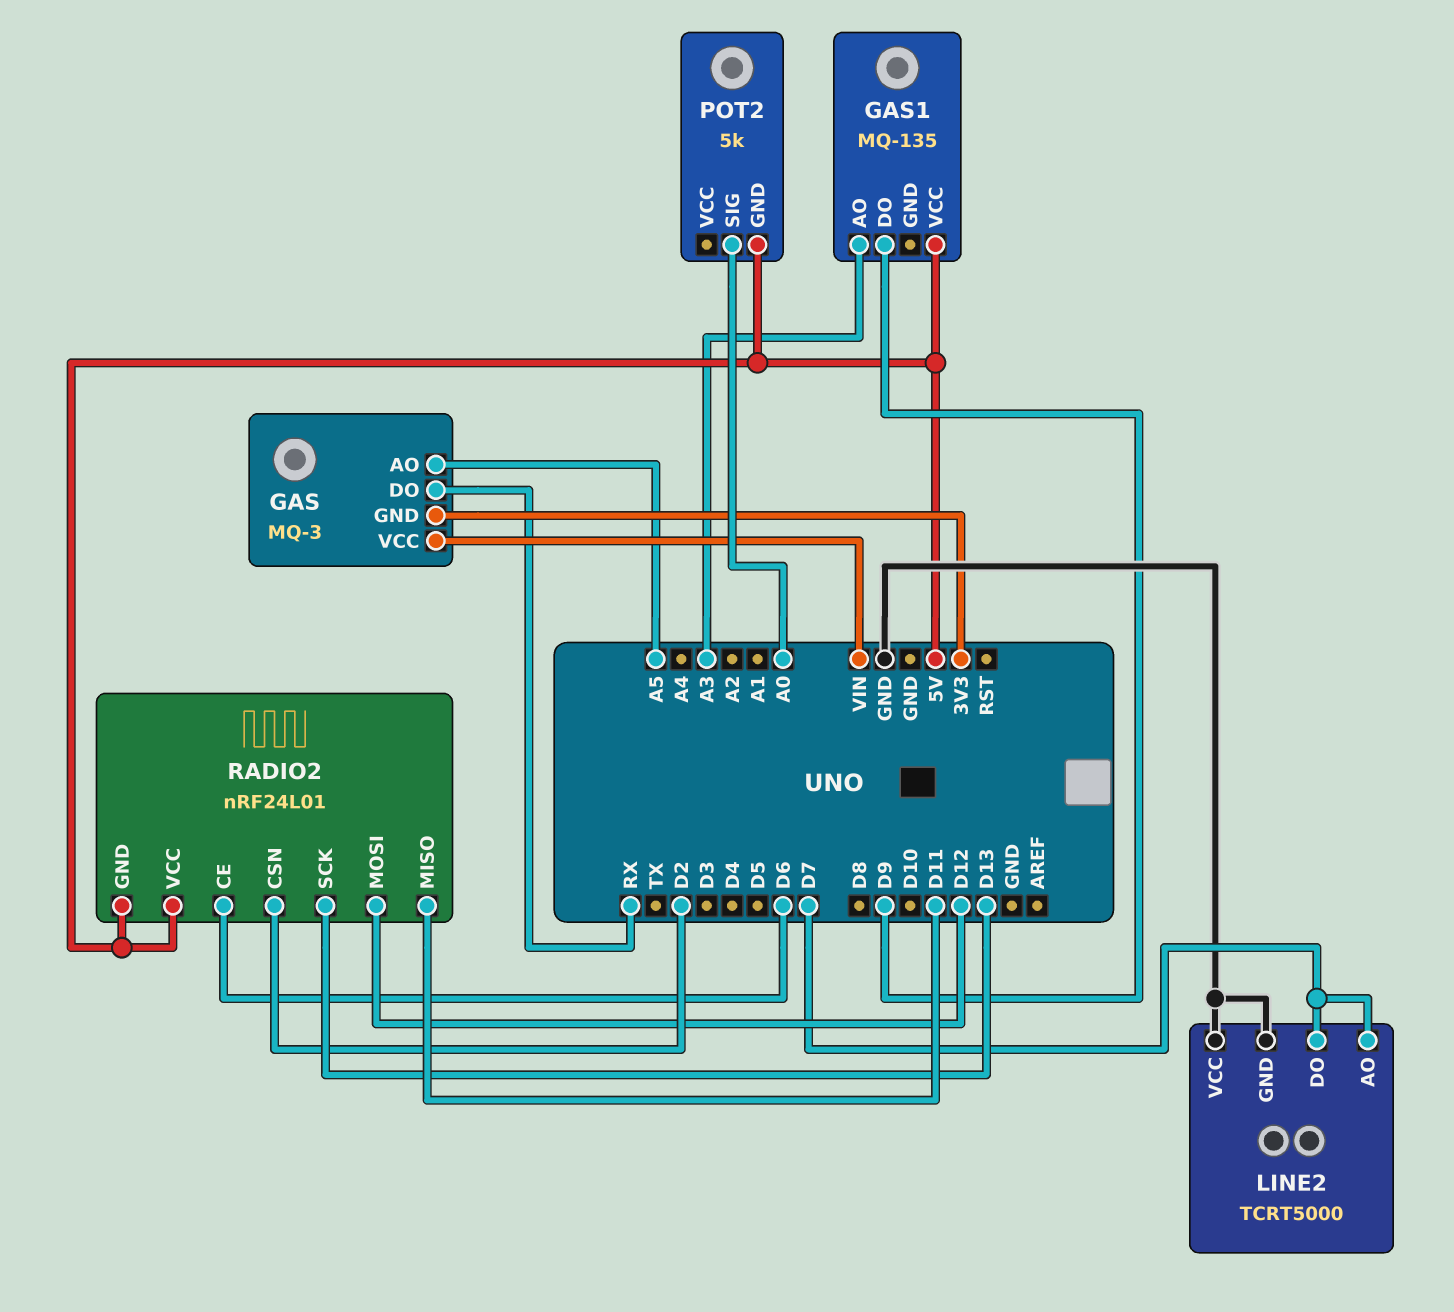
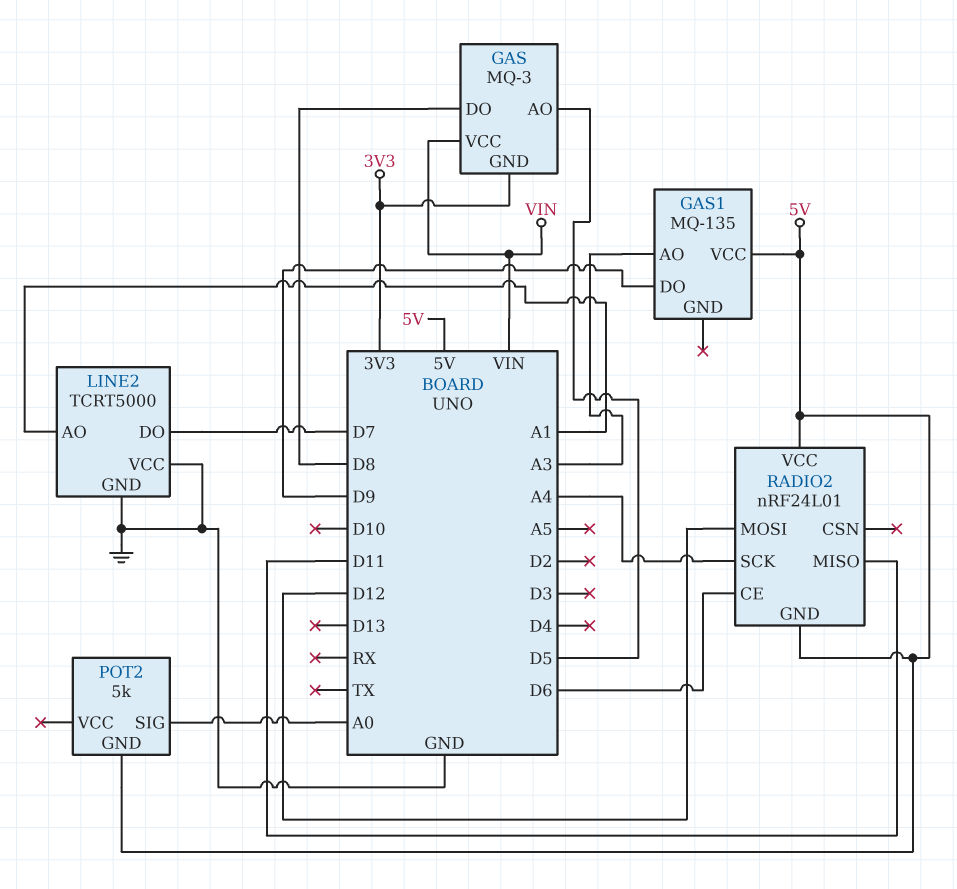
GAS pin AO: A5 -> D5
GAS pin DO: RX -> D8
LINE2 pin AO: D7 -> A1
RADIO2 pin CSN: D2 -> none
RADIO2 pin SCK: D13 -> A4

